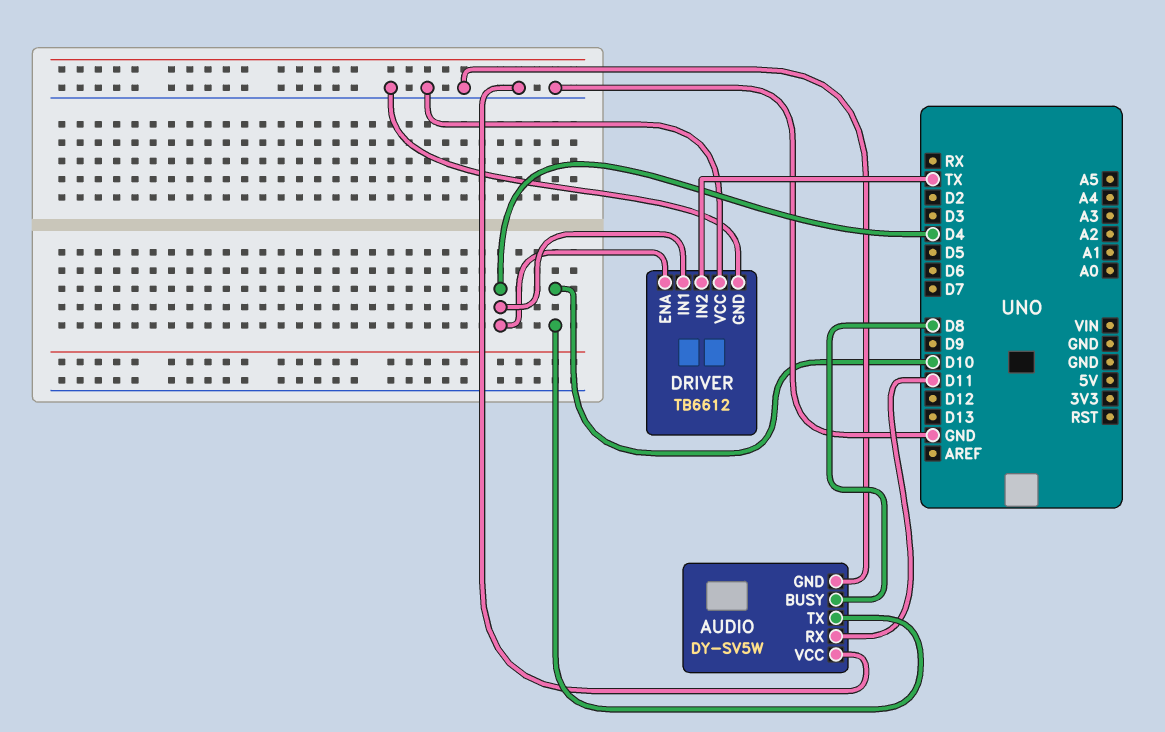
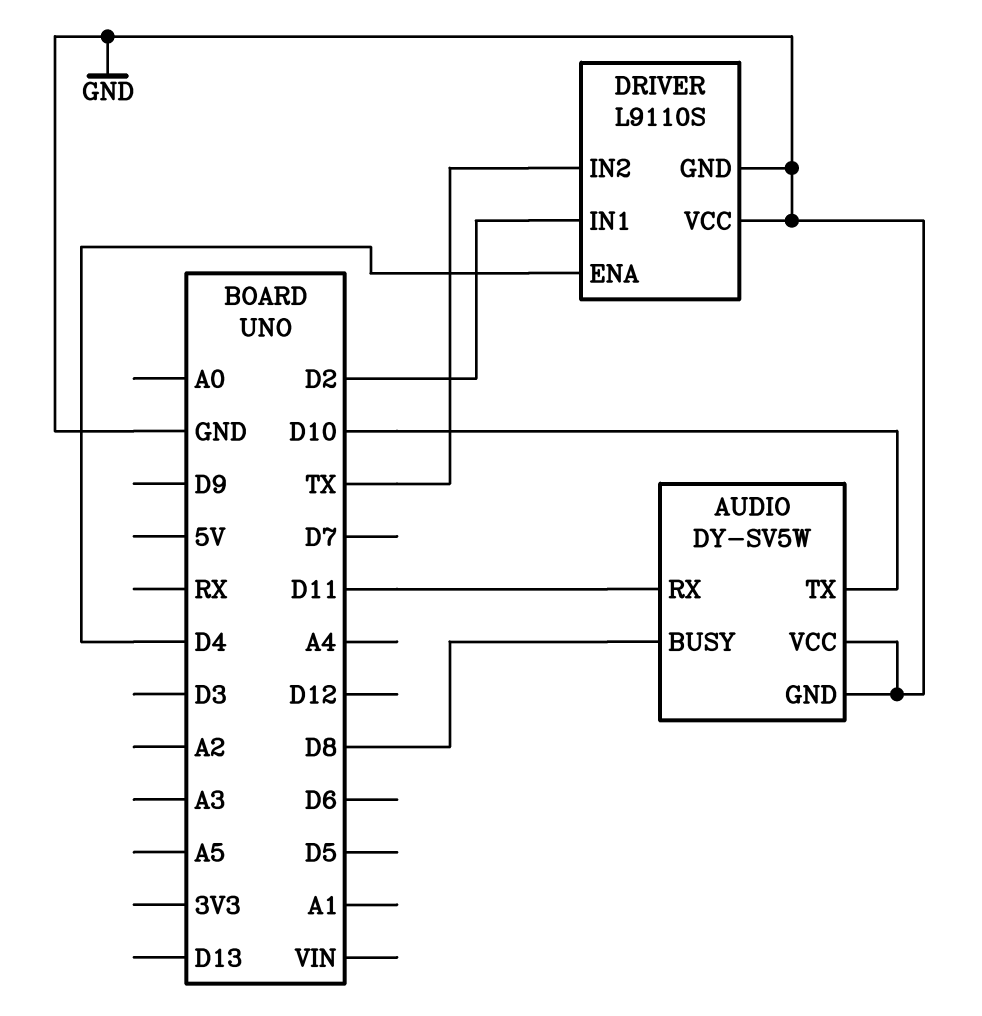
DRIVER: TB6612 -> L9110S
DRIVER pin IN1: D4 -> D2

